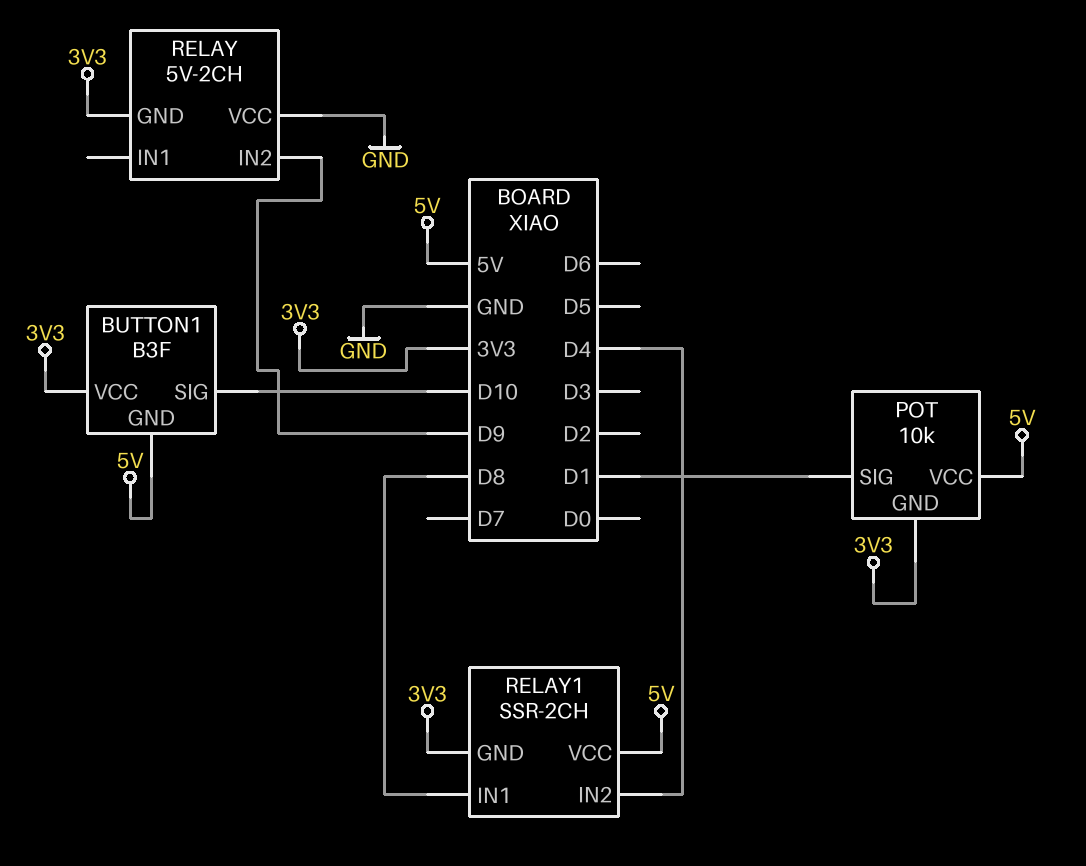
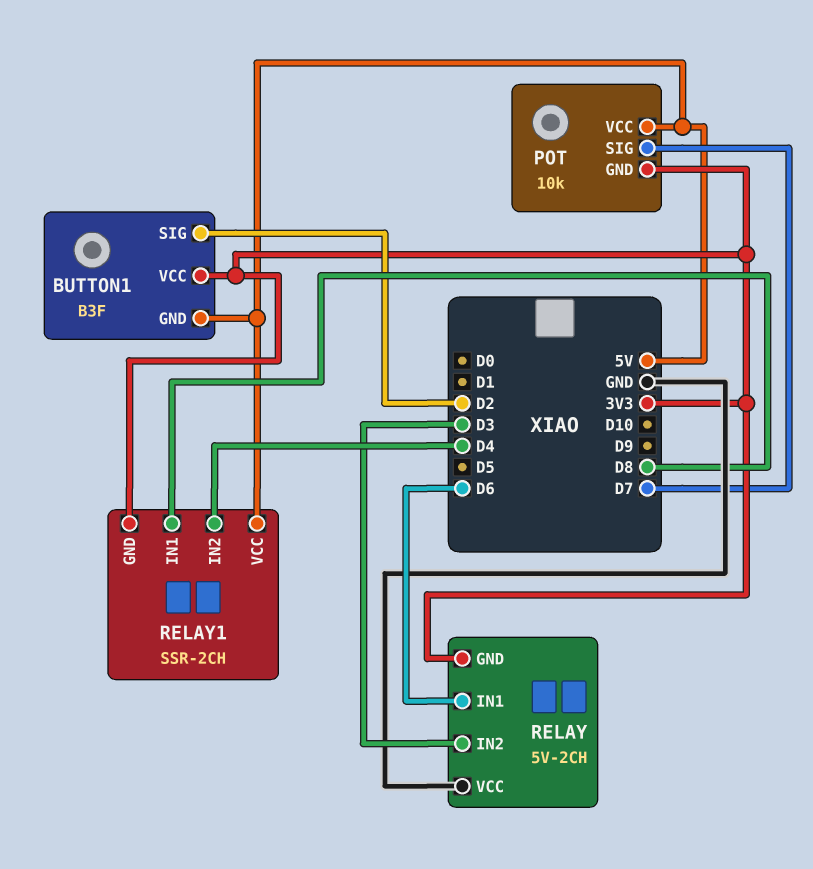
BUTTON1 pin SIG: D10 -> D2
POT pin SIG: D1 -> D7
RELAY pin IN1: none -> D6
RELAY pin IN2: D9 -> D3

